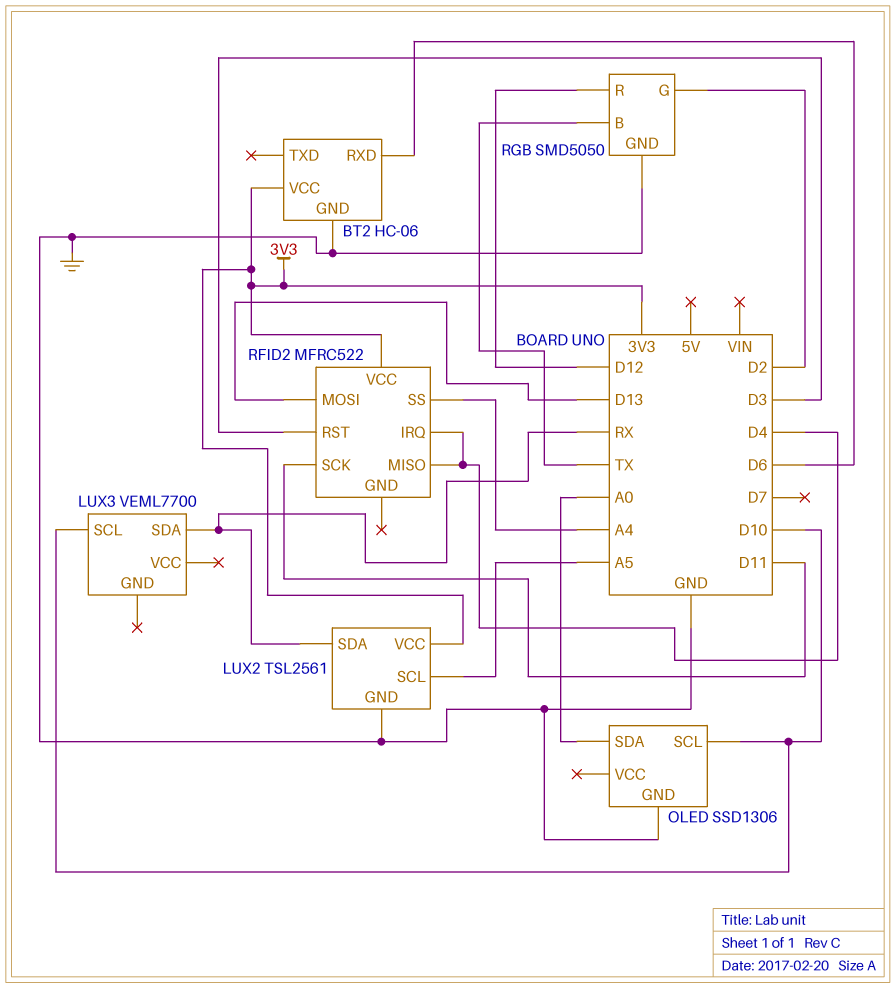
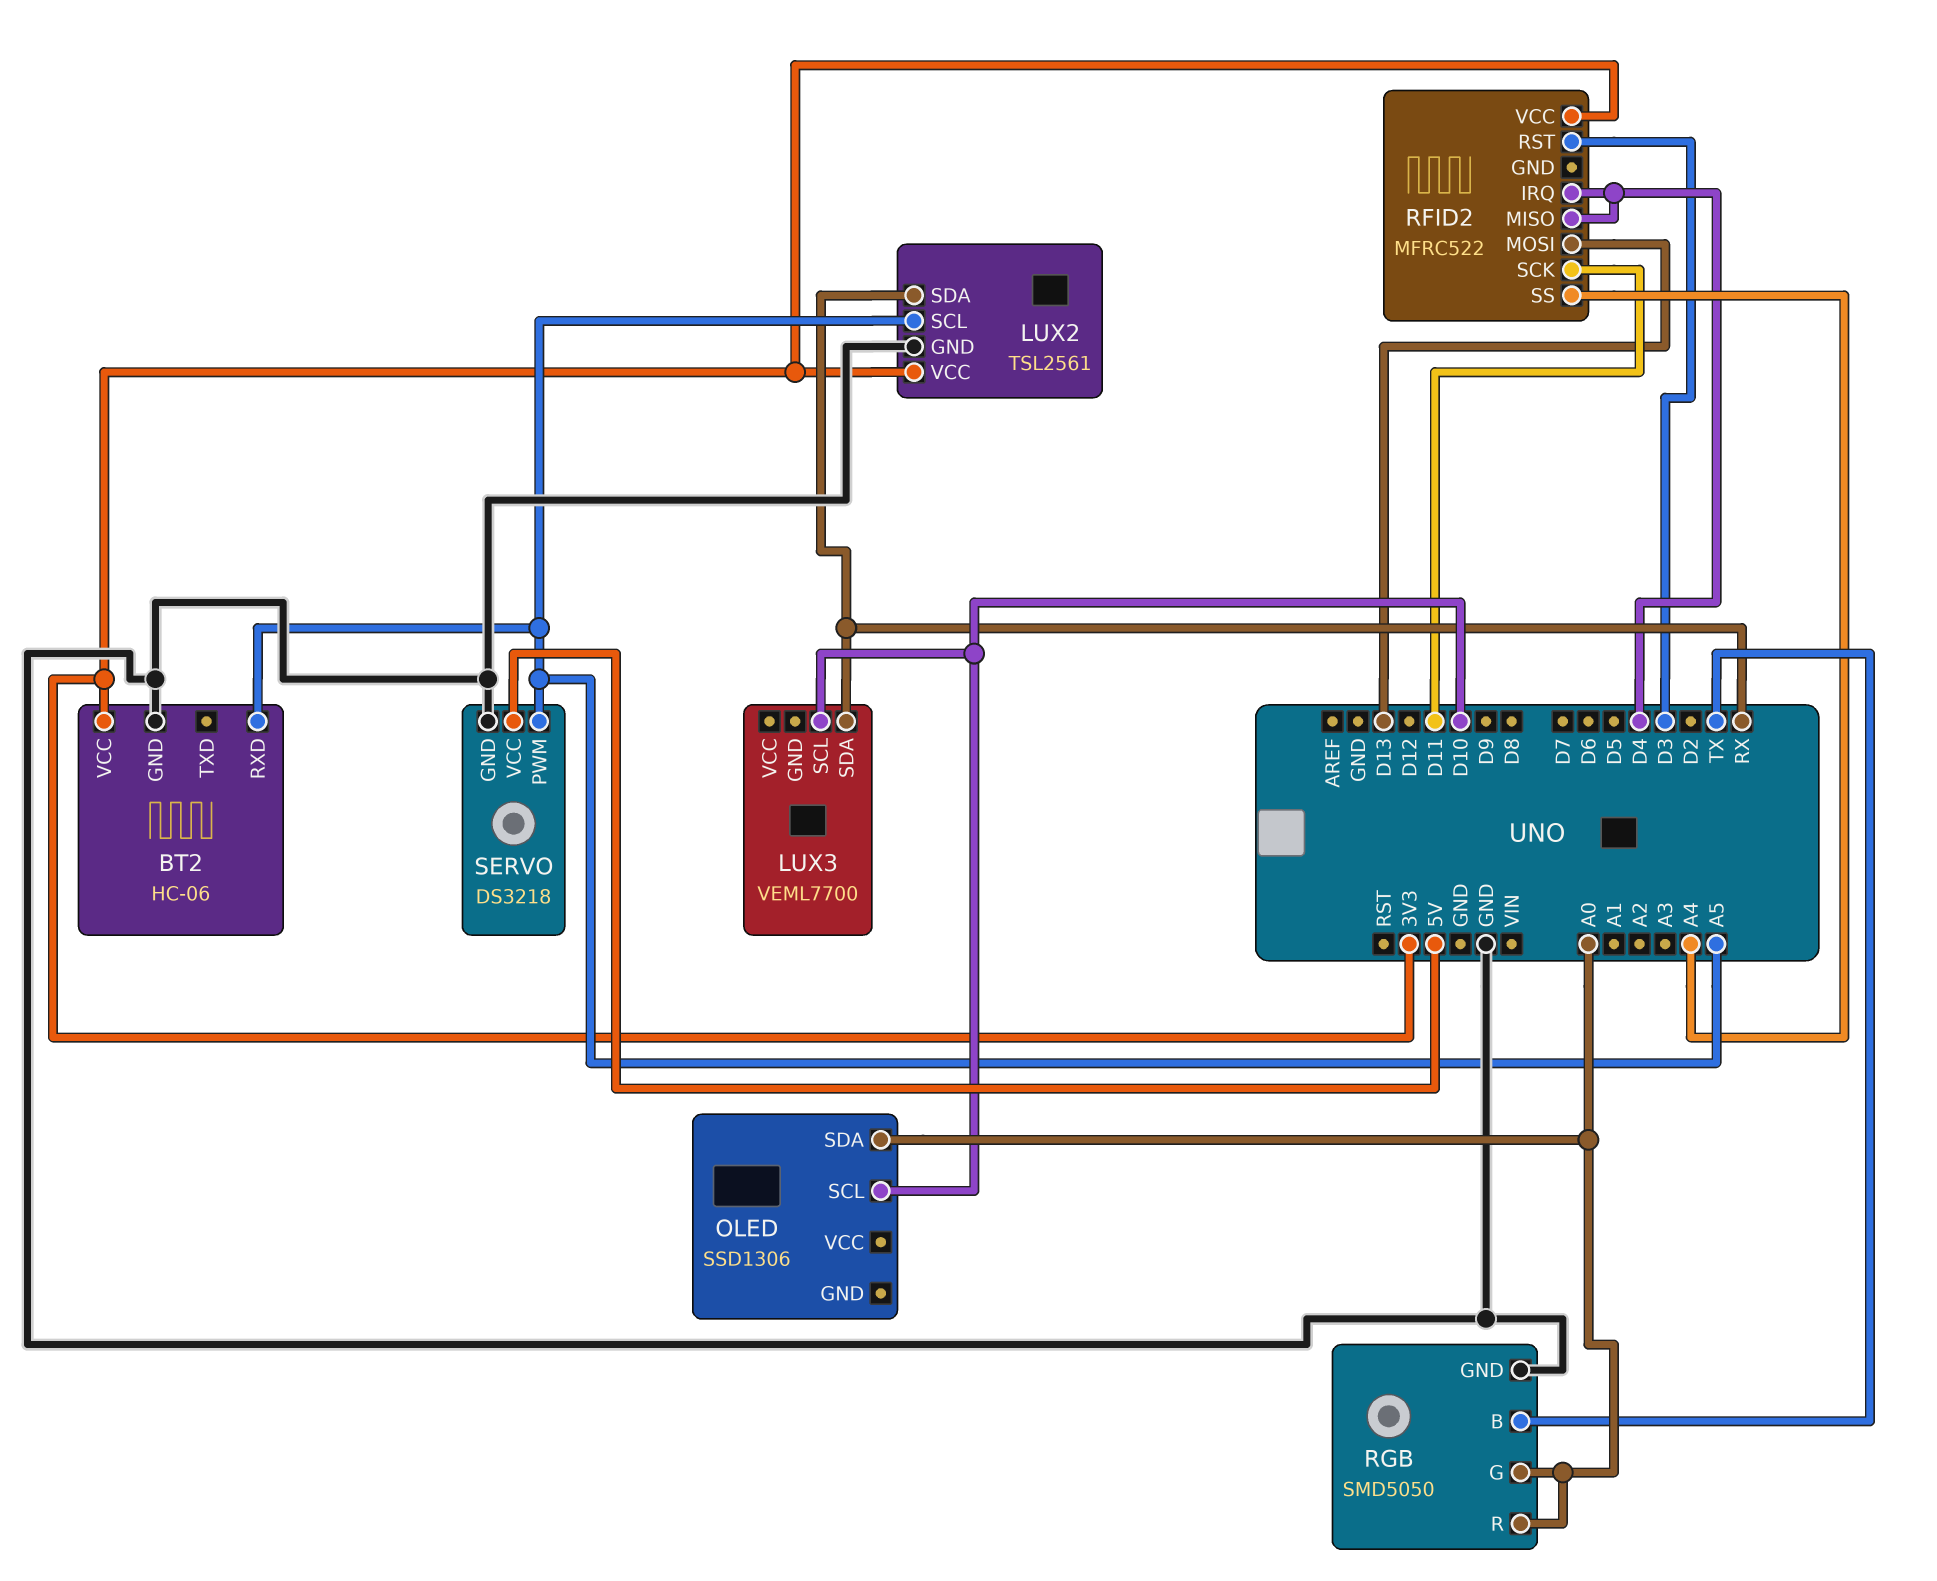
BT2 pin RXD: D6 -> A5
OLED pin GND: GND -> none
RGB pin G: D2 -> A0
RGB pin R: D12 -> A0
SERVO: none -> DS3218
SERVO pin GND: none -> GND
SERVO pin PWM: none -> A5
SERVO pin VCC: none -> 5V

